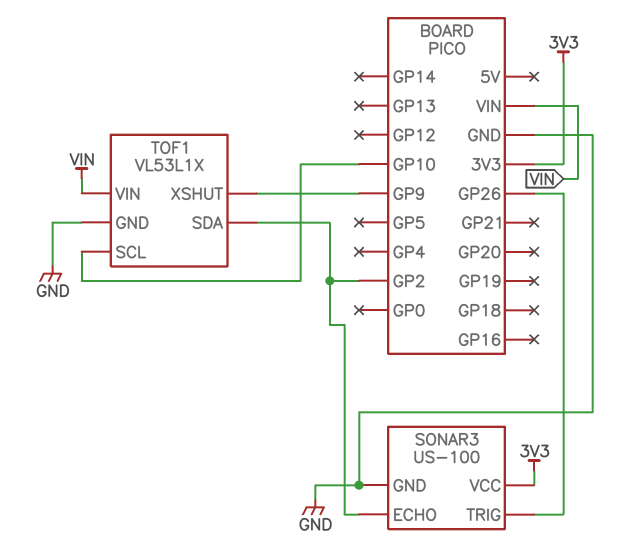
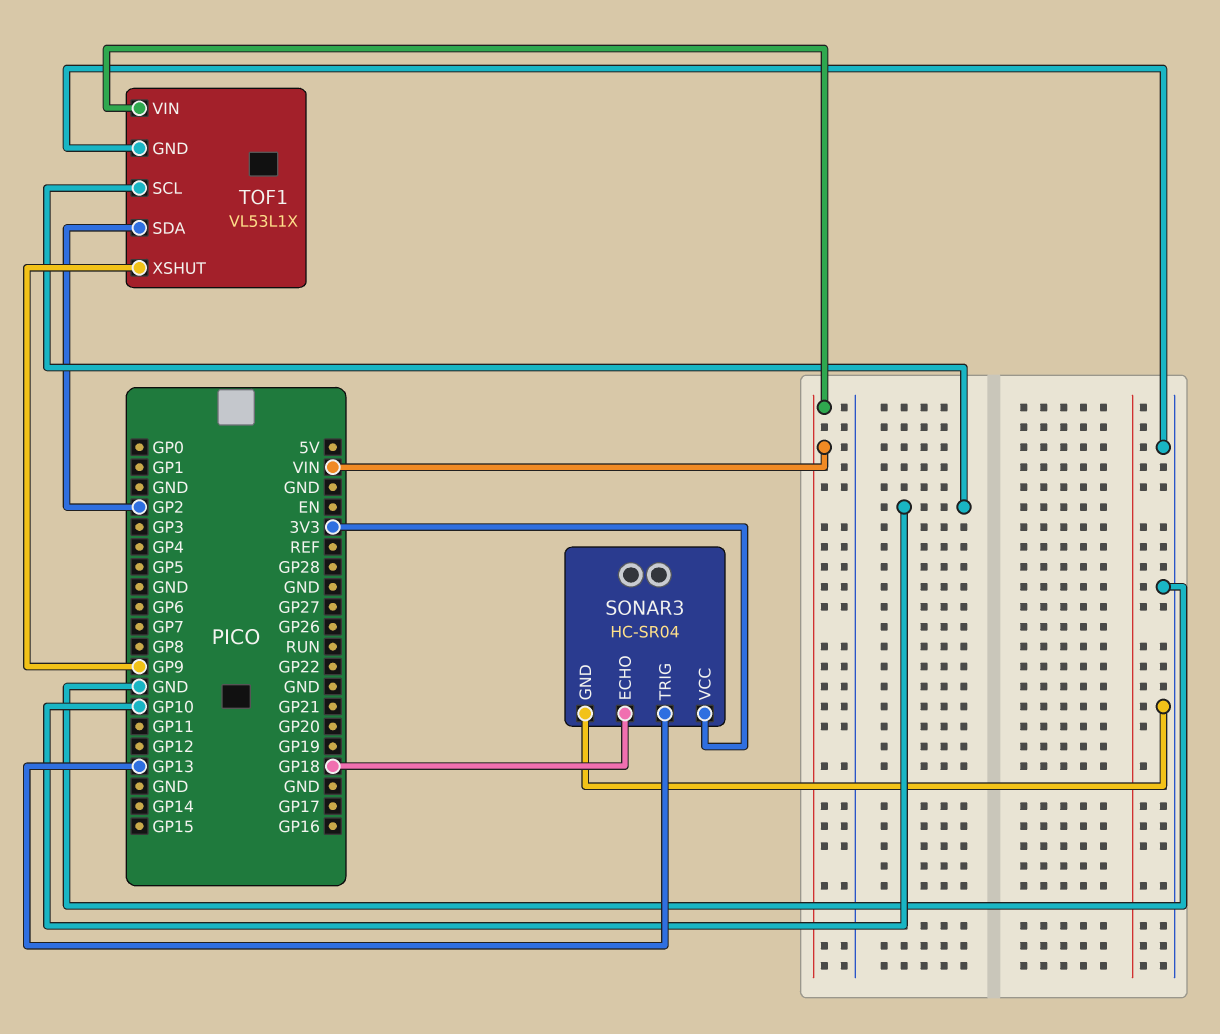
SONAR3: US-100 -> HC-SR04
SONAR3 pin ECHO: GP2 -> GP18
SONAR3 pin TRIG: GP26 -> GP13

